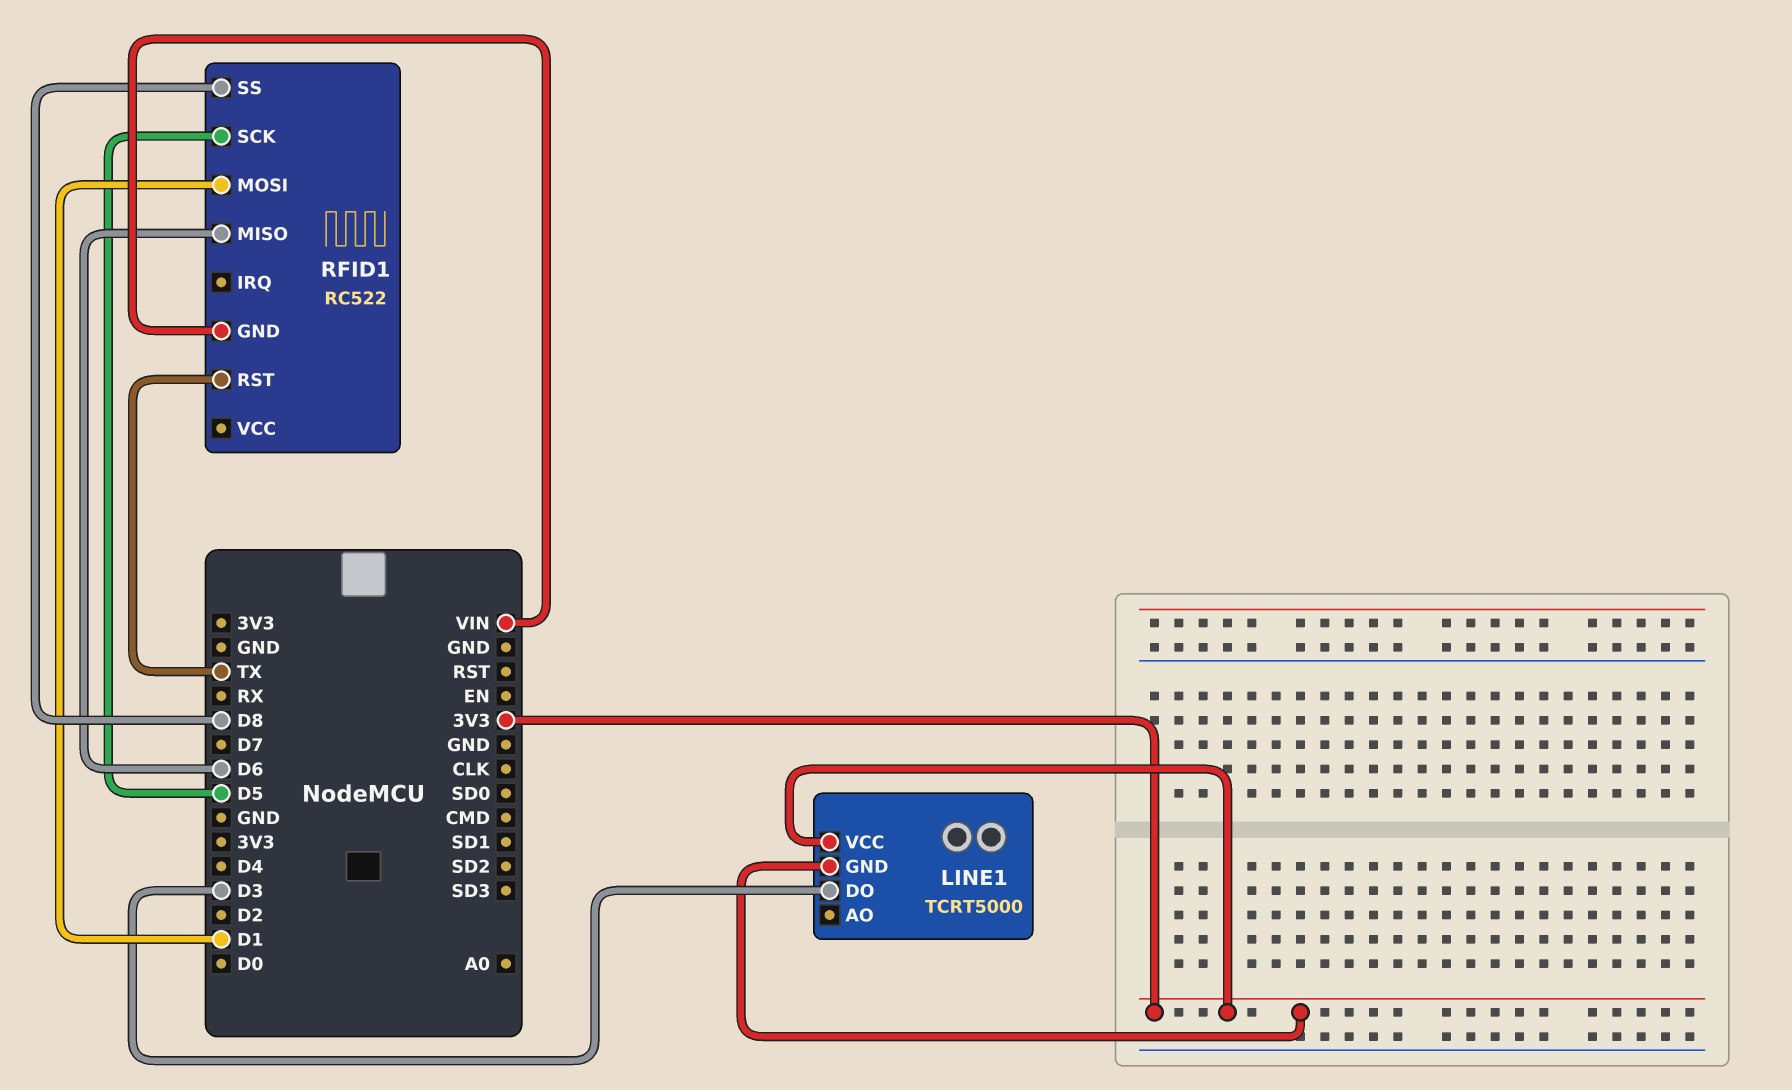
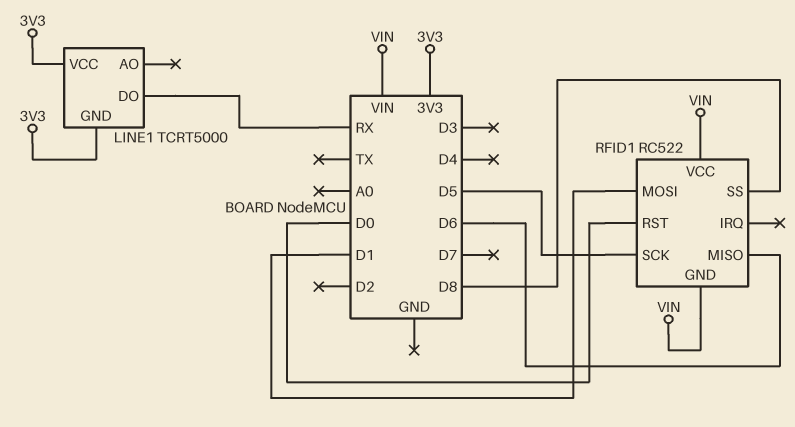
LINE1 pin DO: D3 -> RX
RFID1 pin RST: TX -> D0
RFID1 pin VCC: none -> VIN

